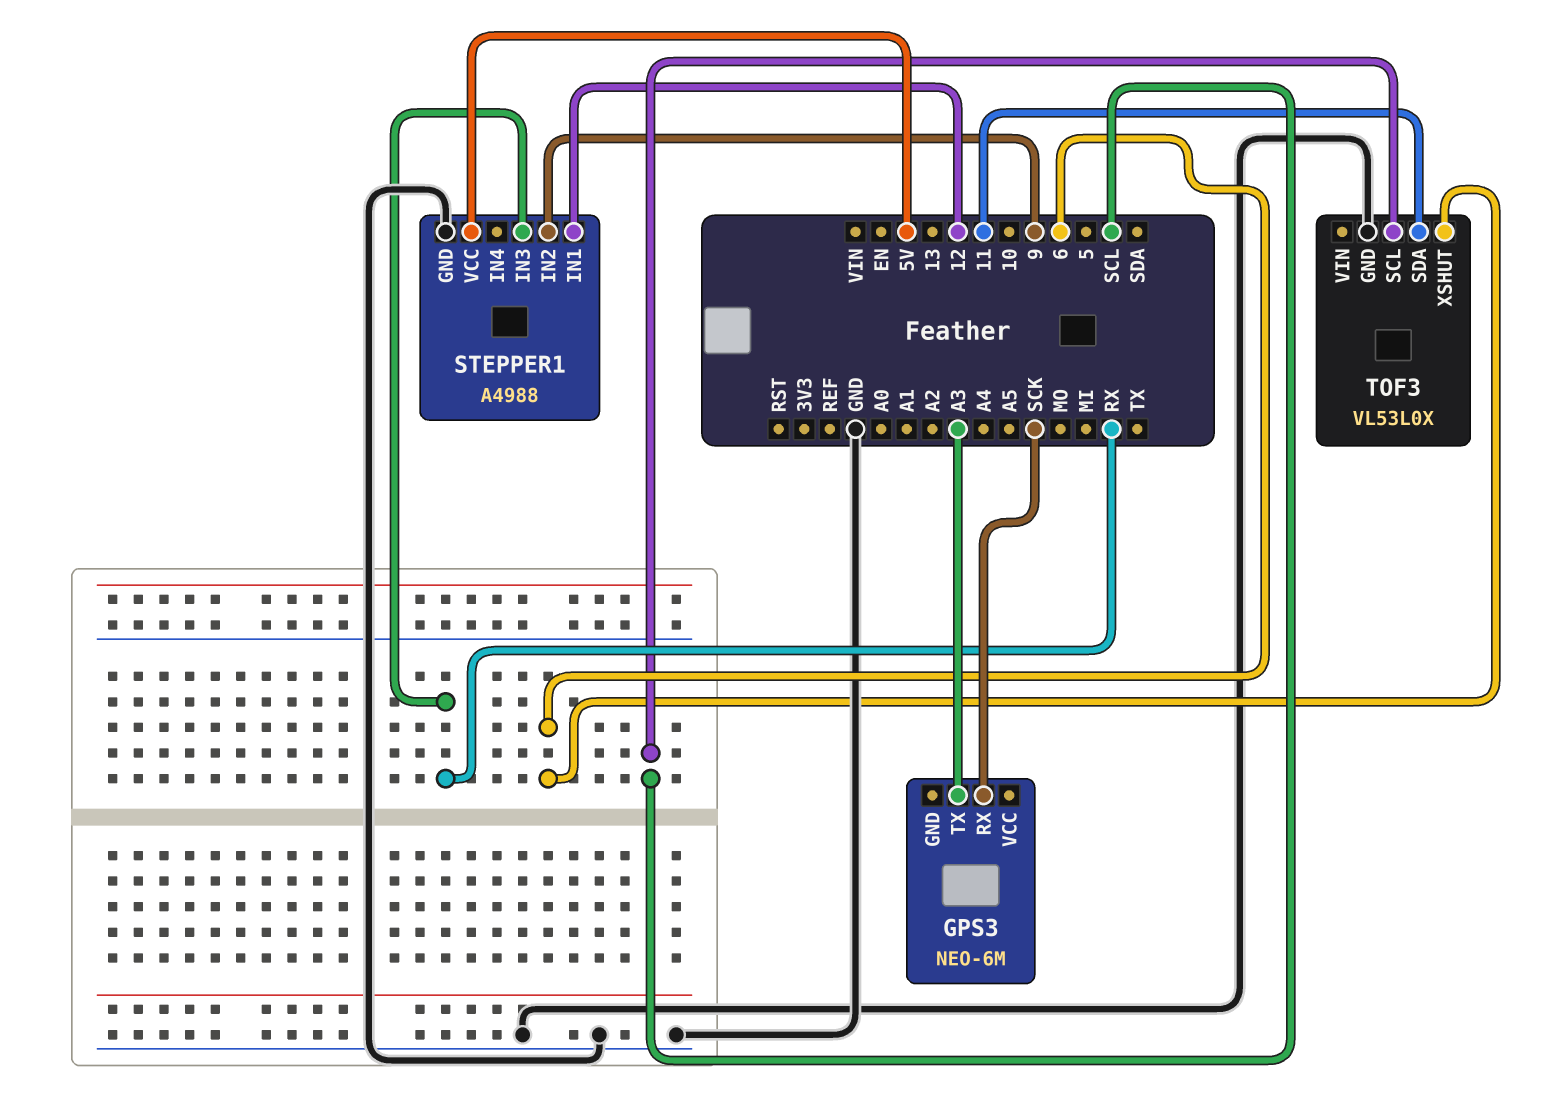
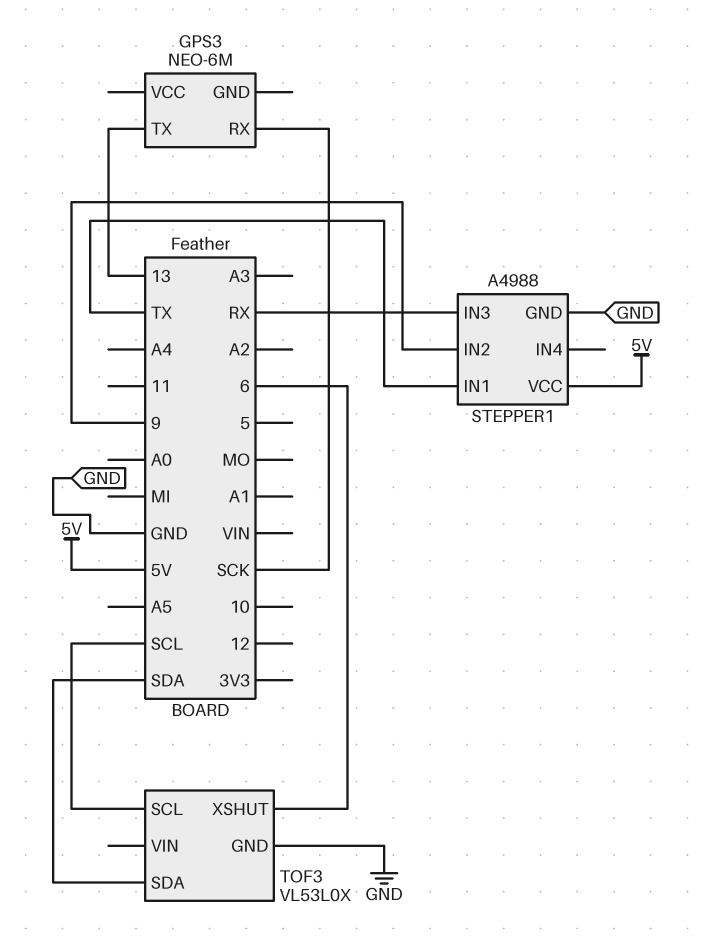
GPS3 pin TX: A3 -> 13
STEPPER1 pin IN1: 12 -> TX
TOF3 pin SDA: 11 -> SDA

